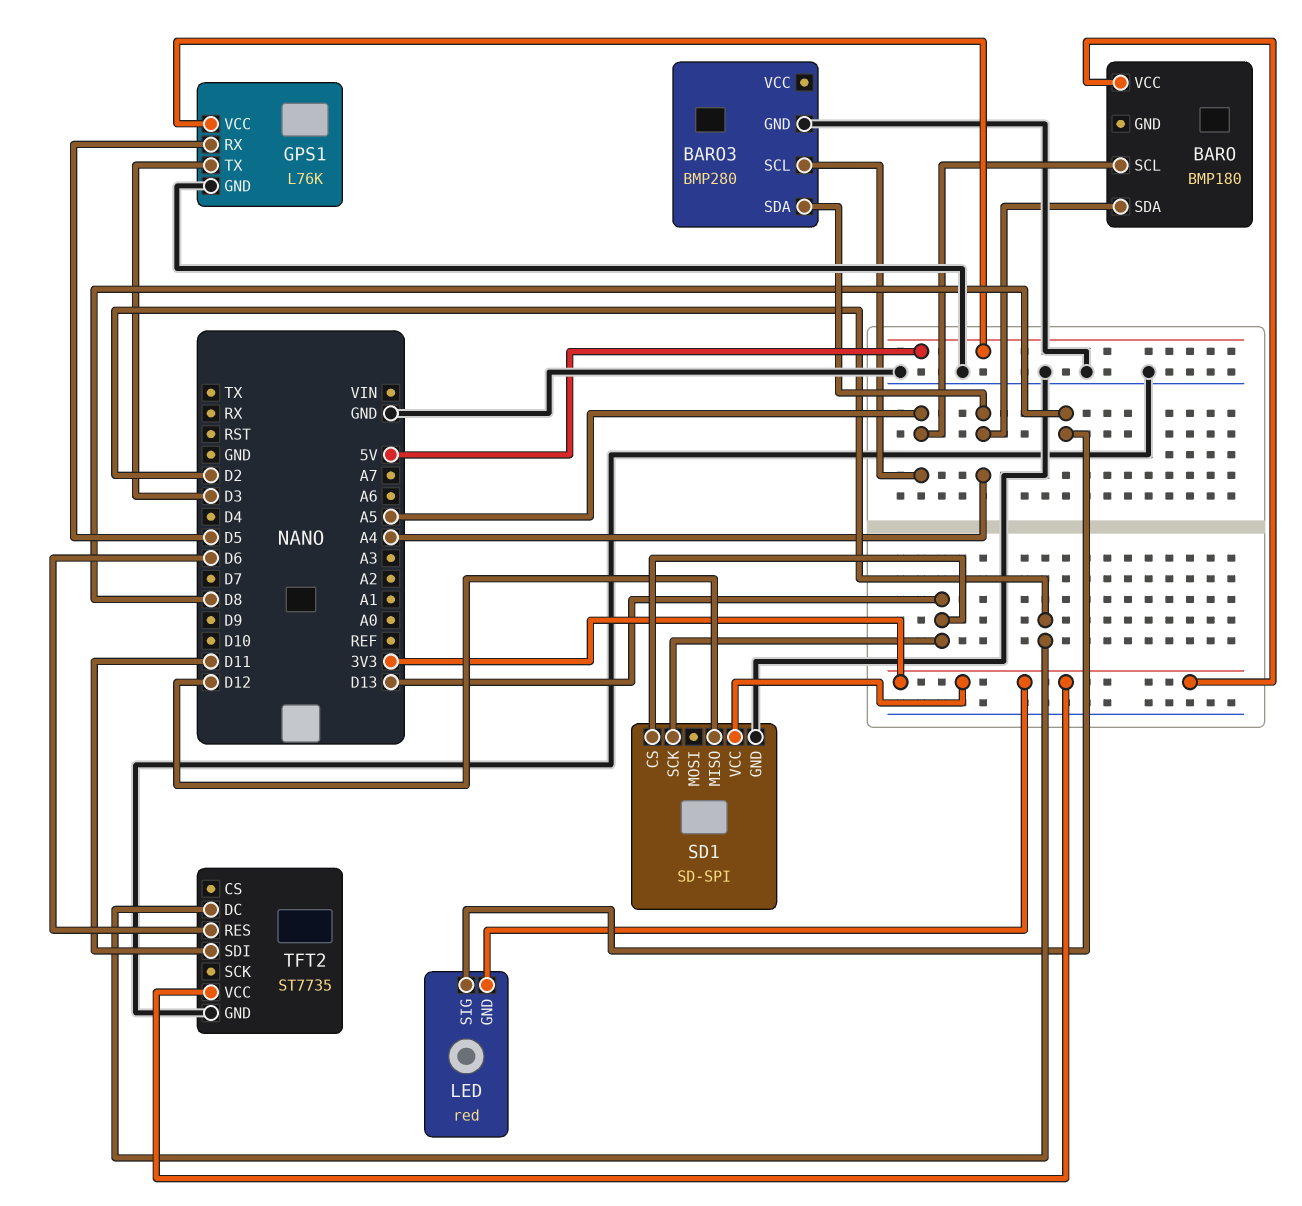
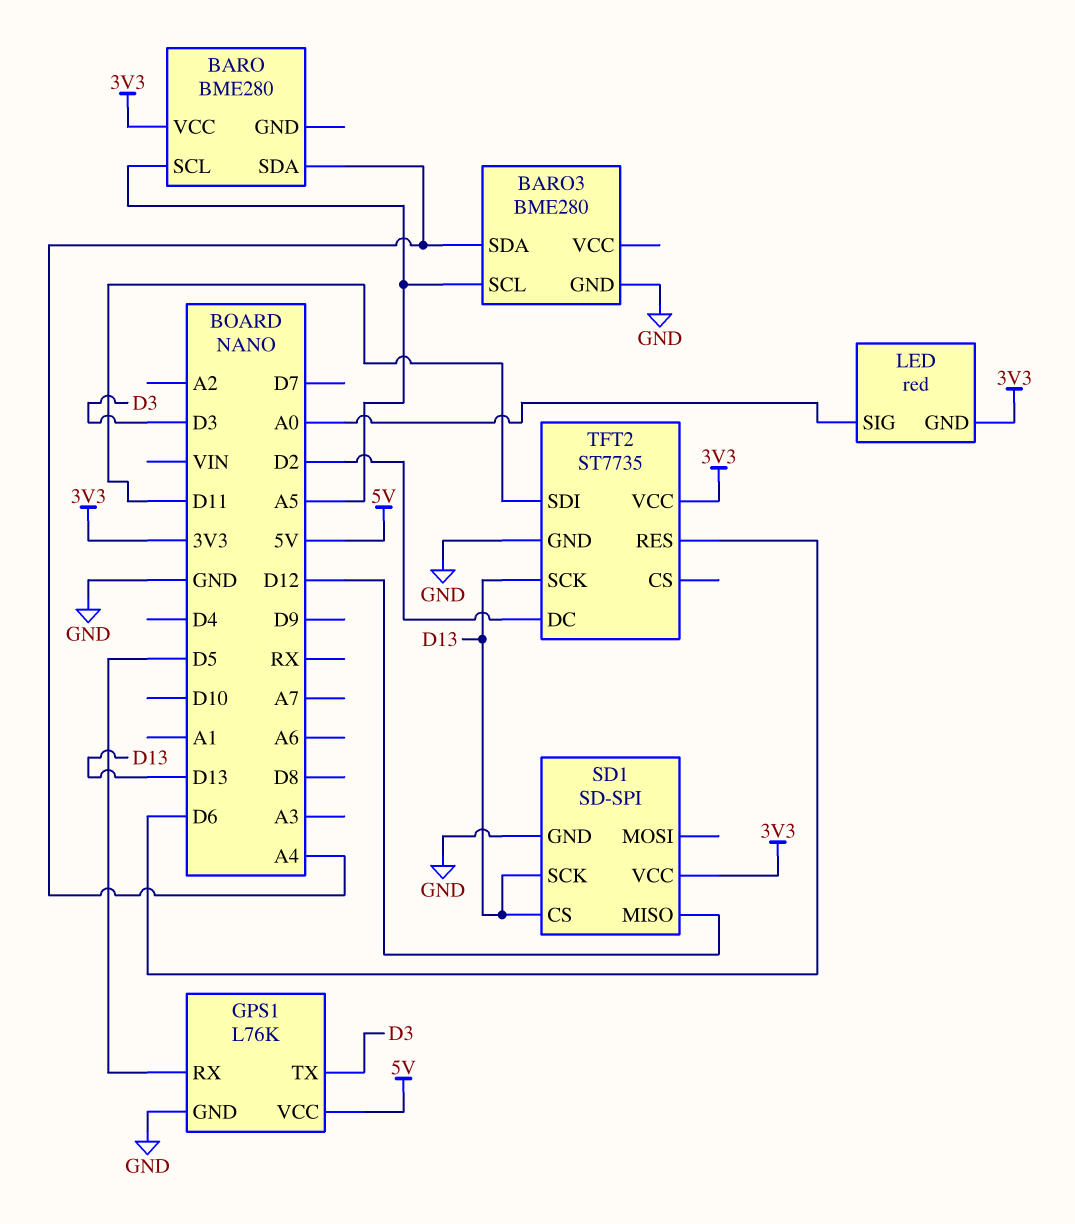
BARO: BMP180 -> BME280
BARO3: BMP280 -> BME280
LED pin SIG: D8 -> A0
TFT2 pin SCK: none -> D13

